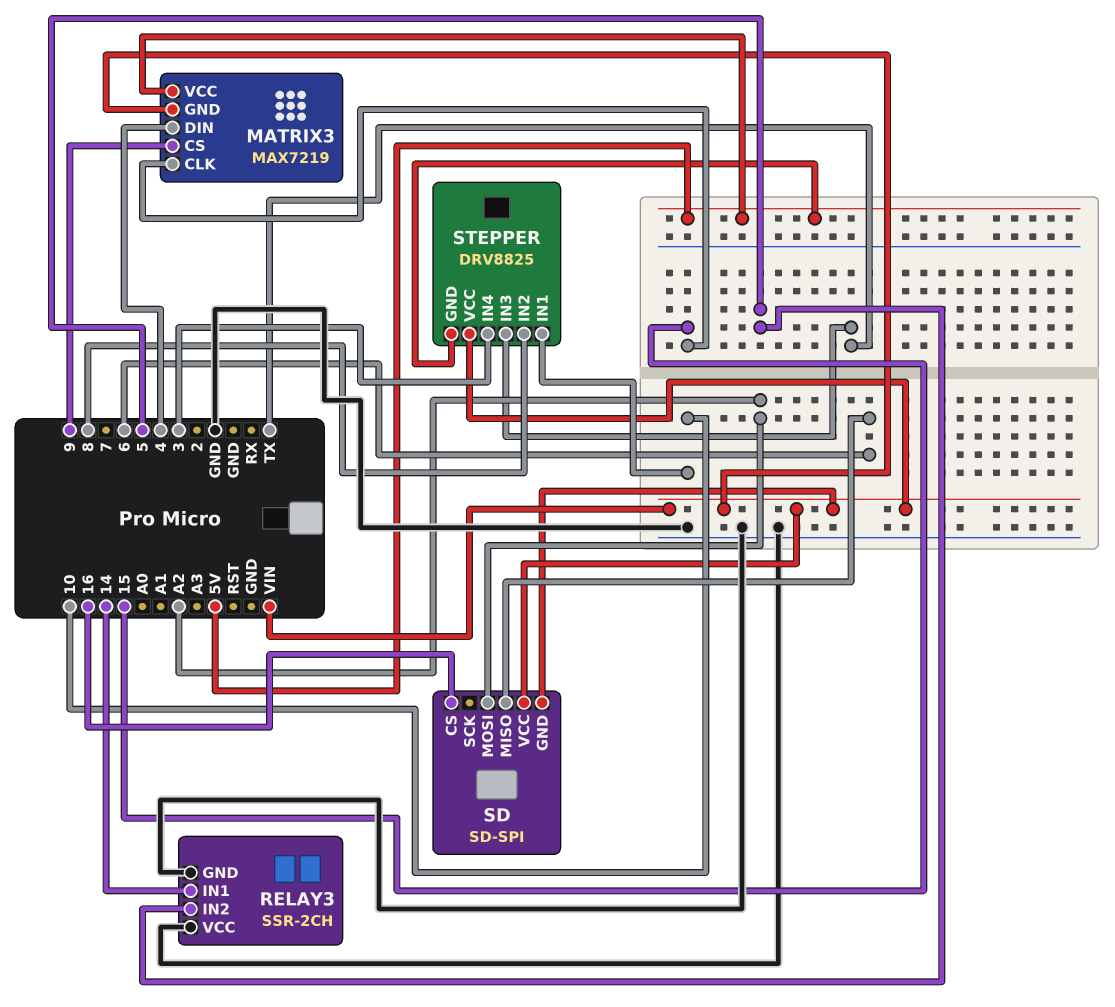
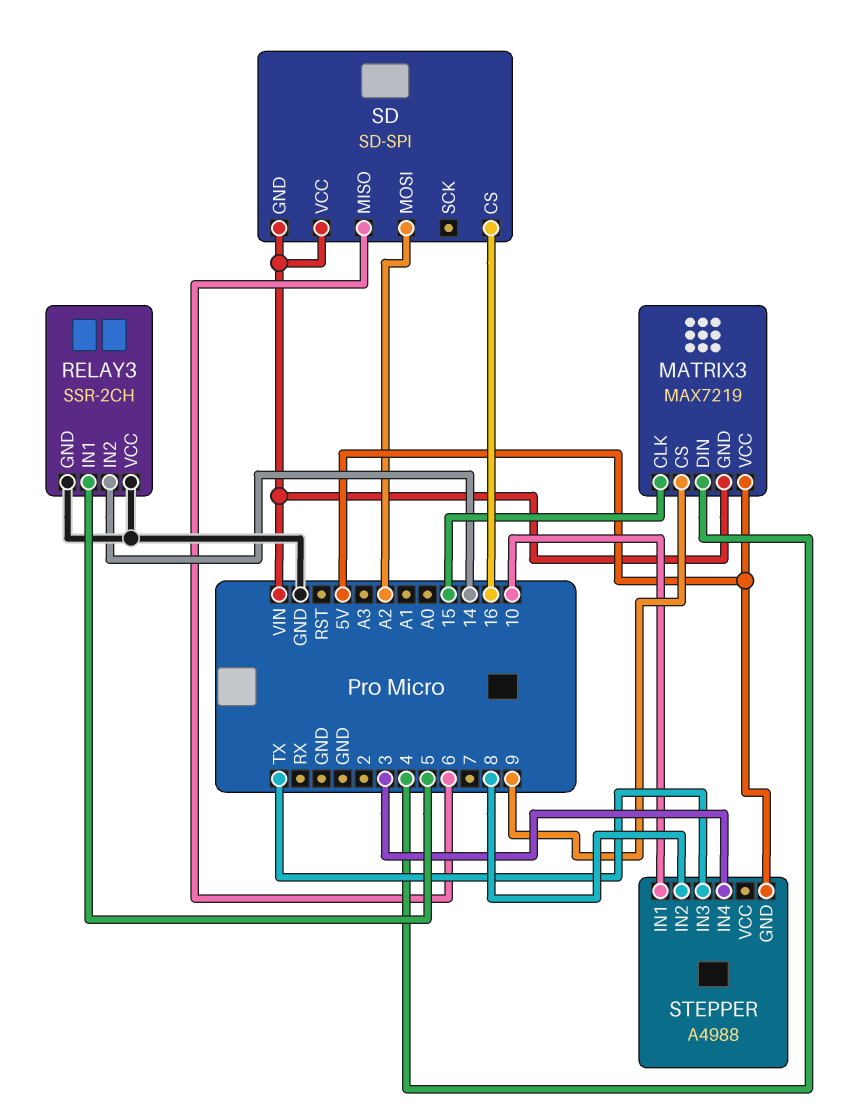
RELAY3 pin IN1: 14 -> 5
RELAY3 pin IN2: 5 -> 14
STEPPER: DRV8825 -> A4988
STEPPER pin VCC: VIN -> none

